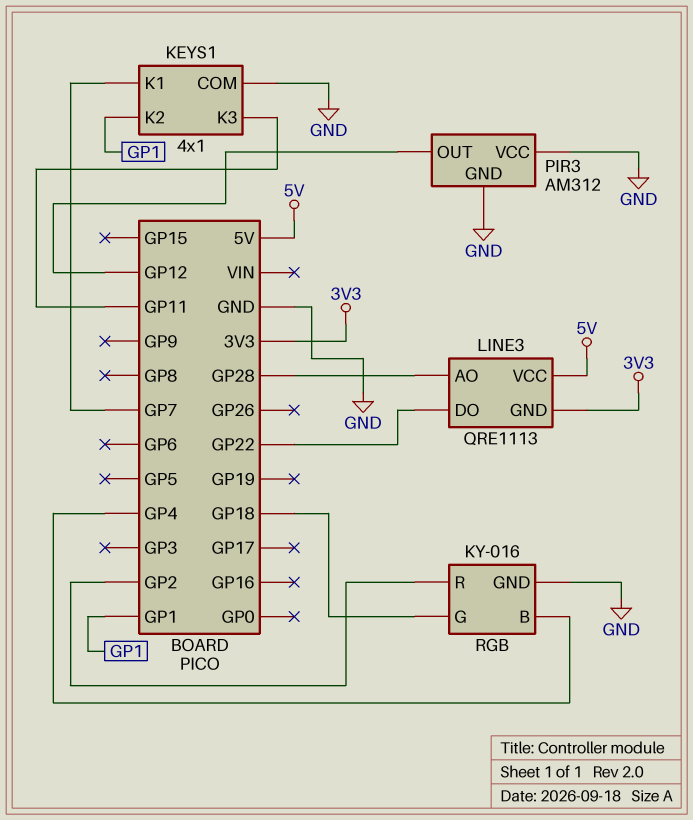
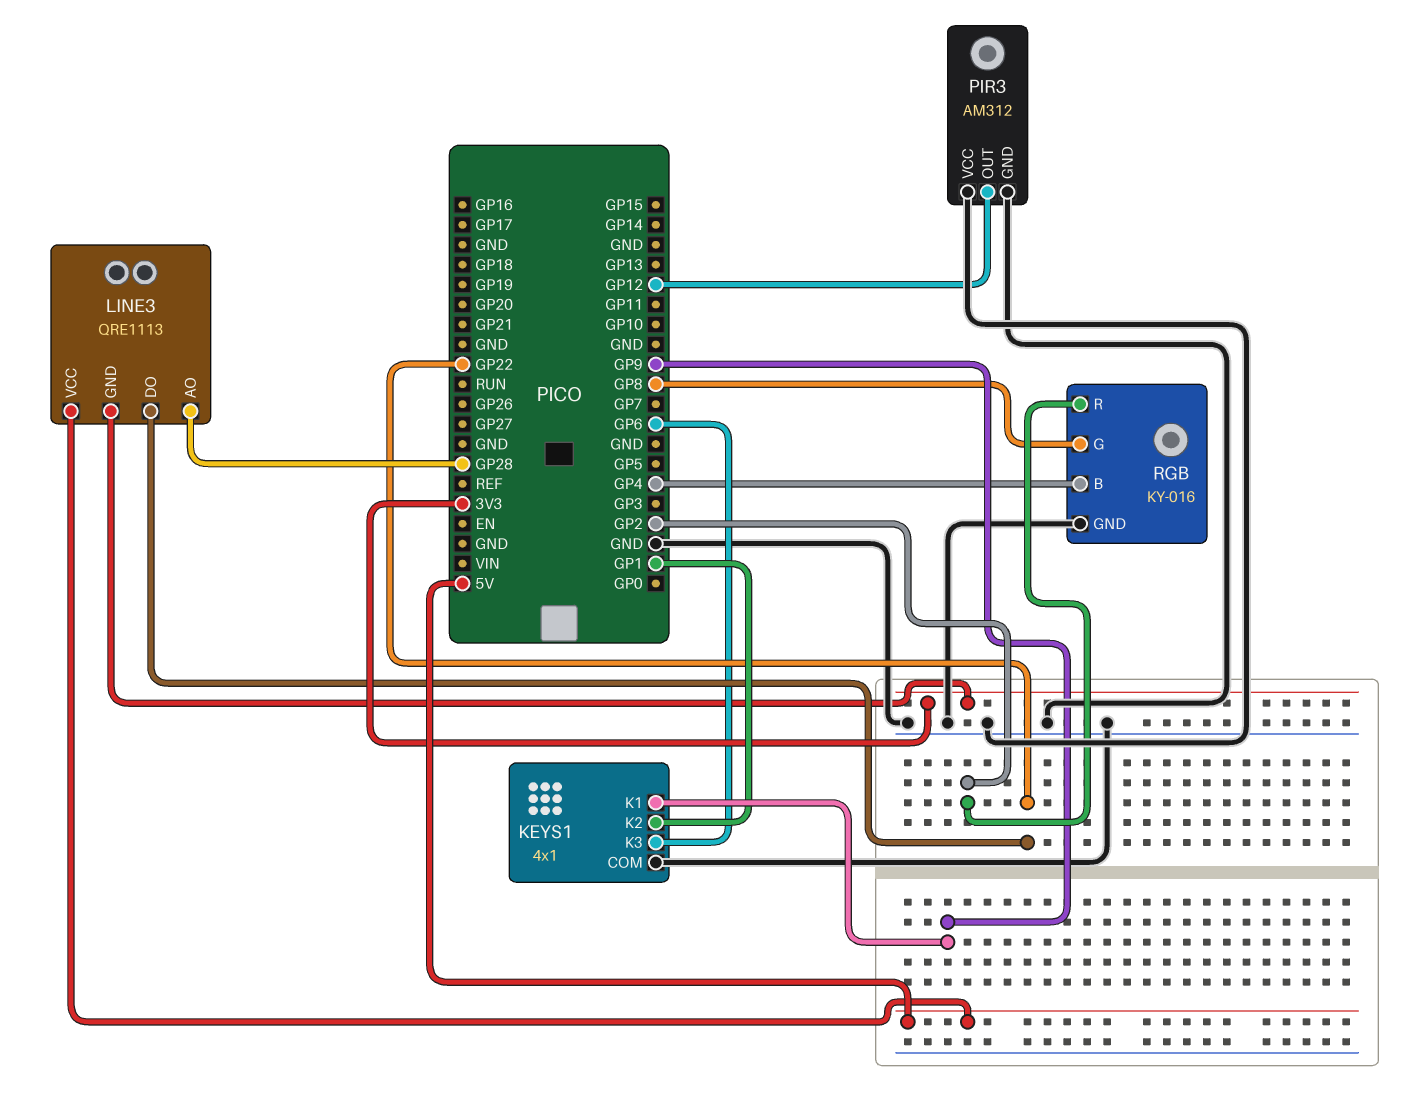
KEYS1 pin K1: GP7 -> GP9
KEYS1 pin K3: GP11 -> GP6
RGB pin G: GP18 -> GP8

